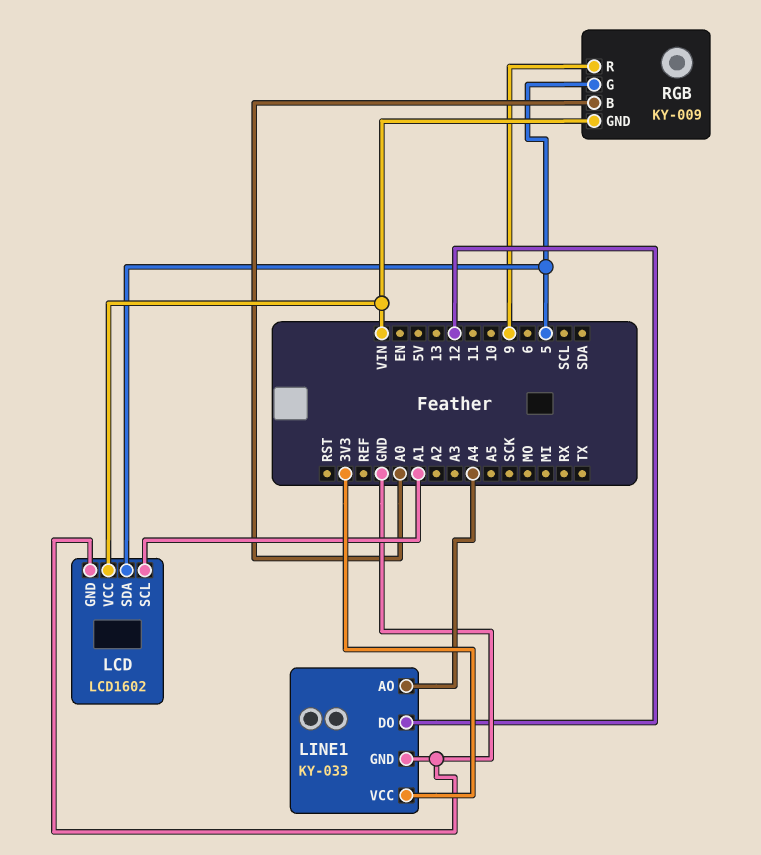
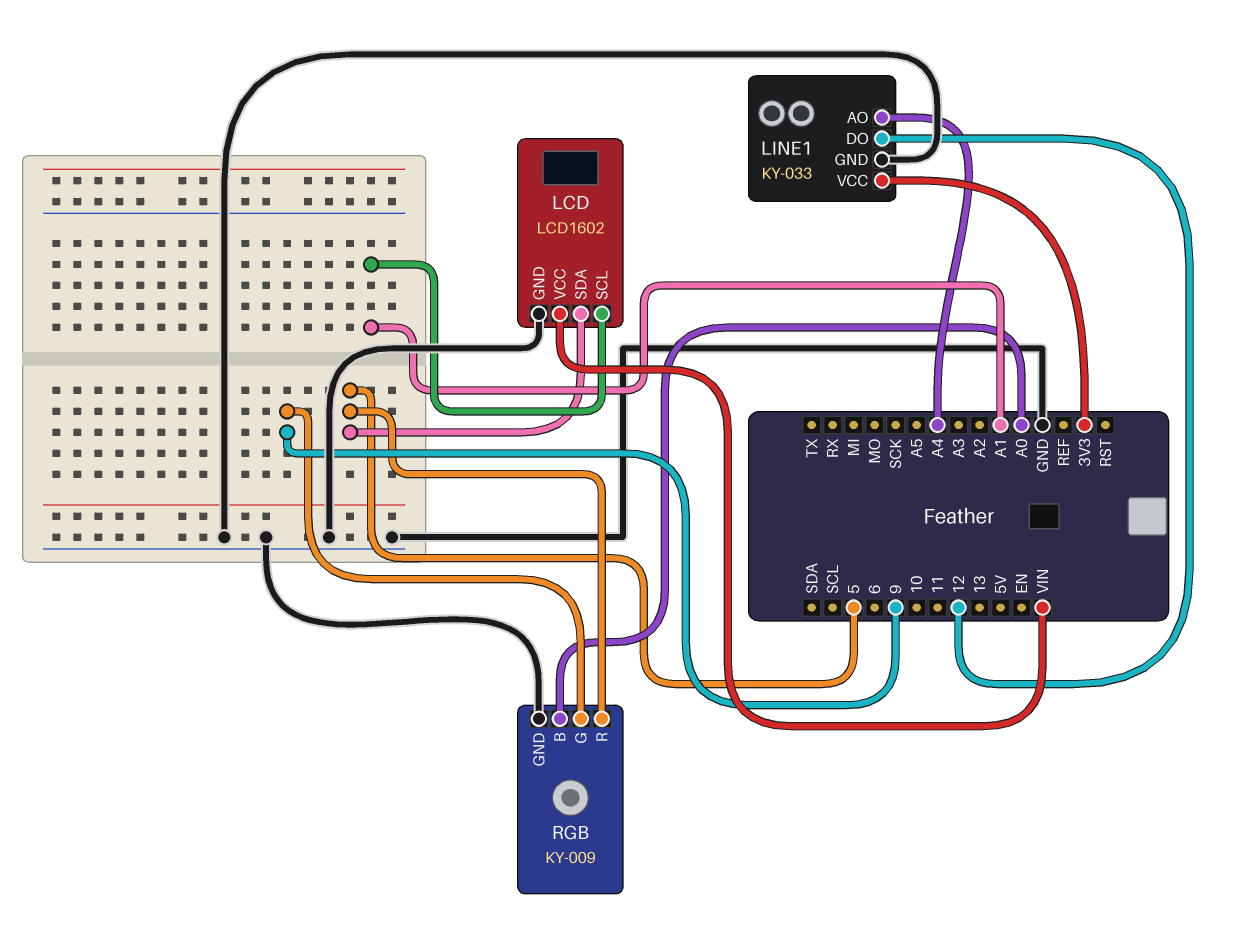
RGB pin G: 5 -> 9
RGB pin GND: VIN -> GND
RGB pin R: 9 -> 5

